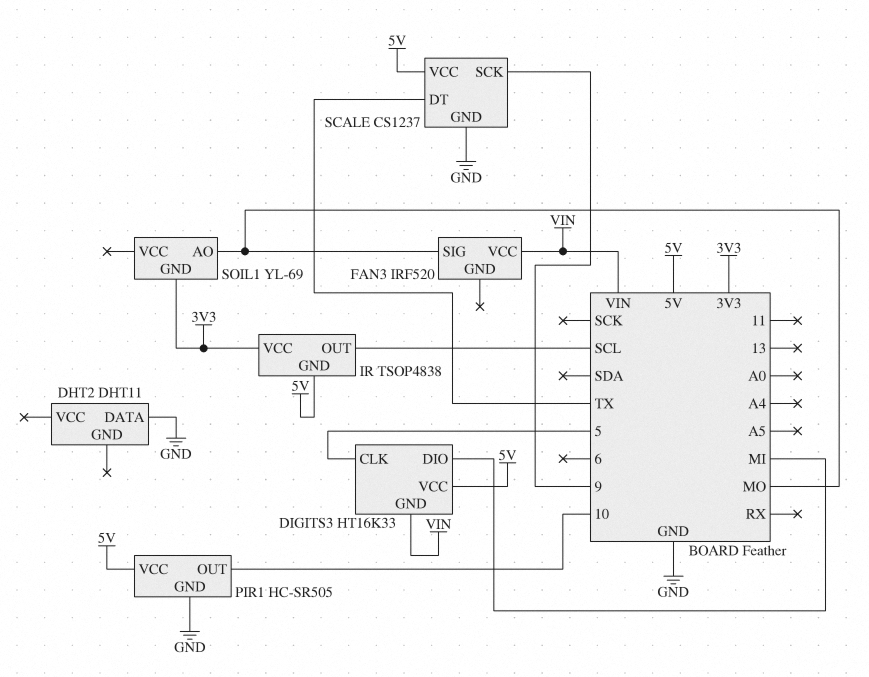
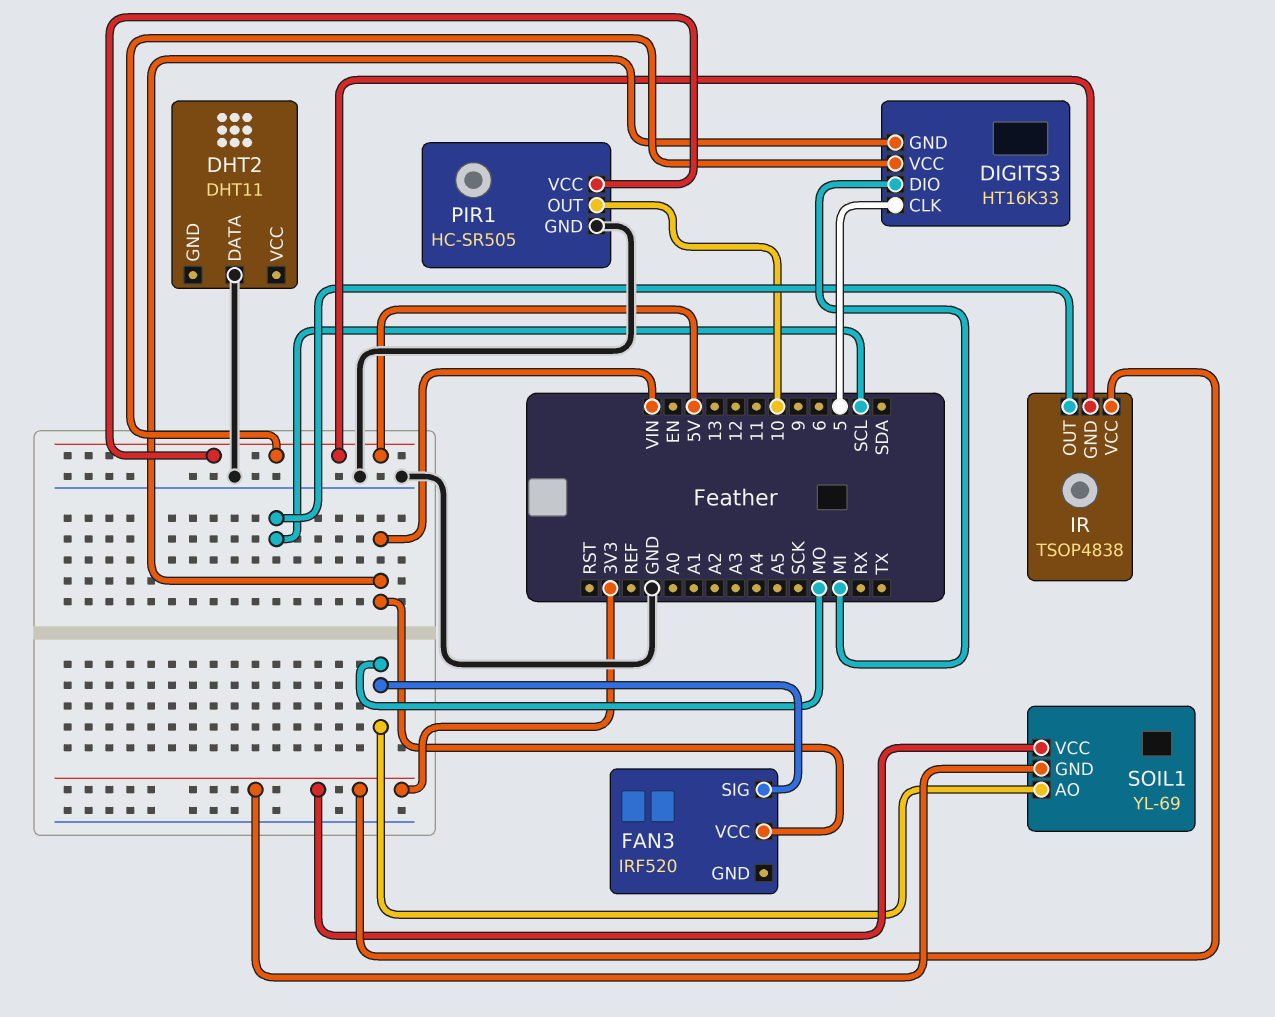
SCALE: CS1237 -> none
SCALE pin DT: TX -> none
SCALE pin GND: GND -> none
SCALE pin SCK: 9 -> none
SCALE pin VCC: 5V -> none
SOIL1 pin VCC: none -> 3V3

